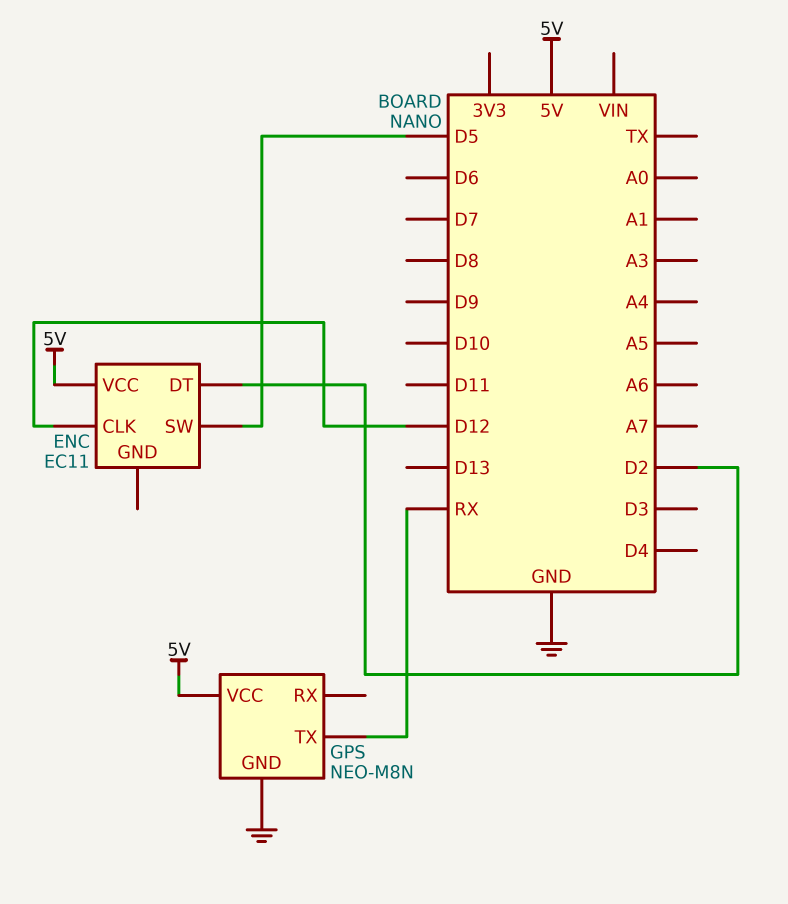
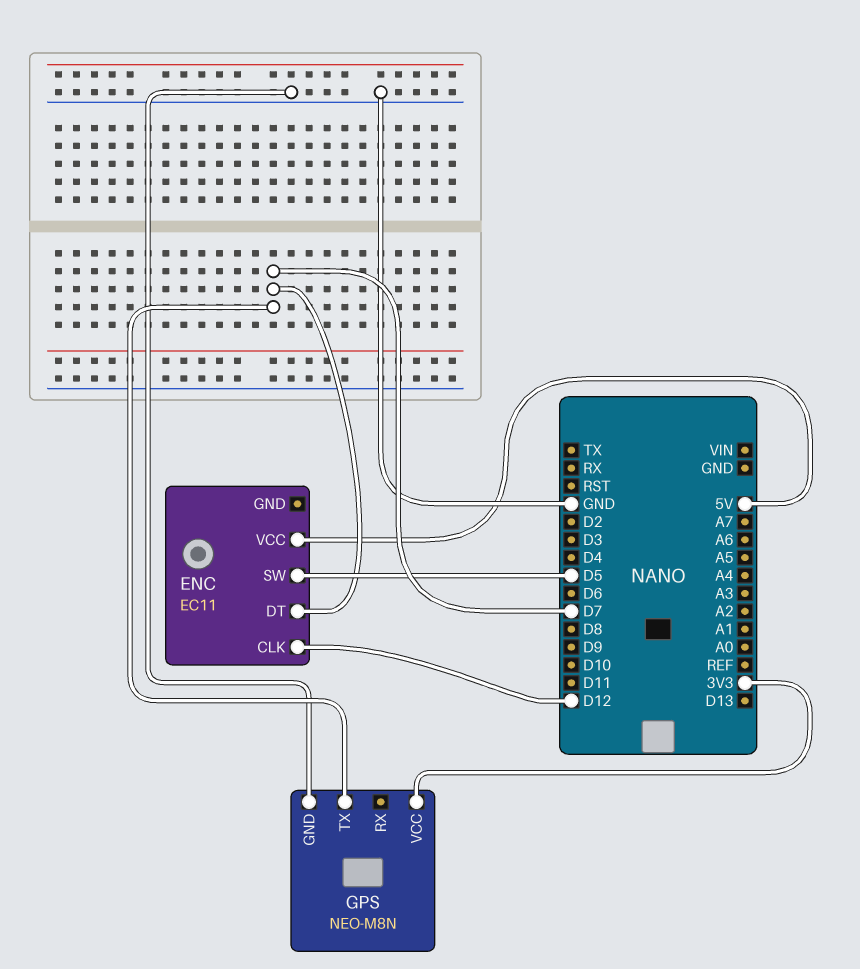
ENC pin DT: D2 -> D7
GPS pin TX: RX -> D7
GPS pin VCC: 5V -> 3V3

